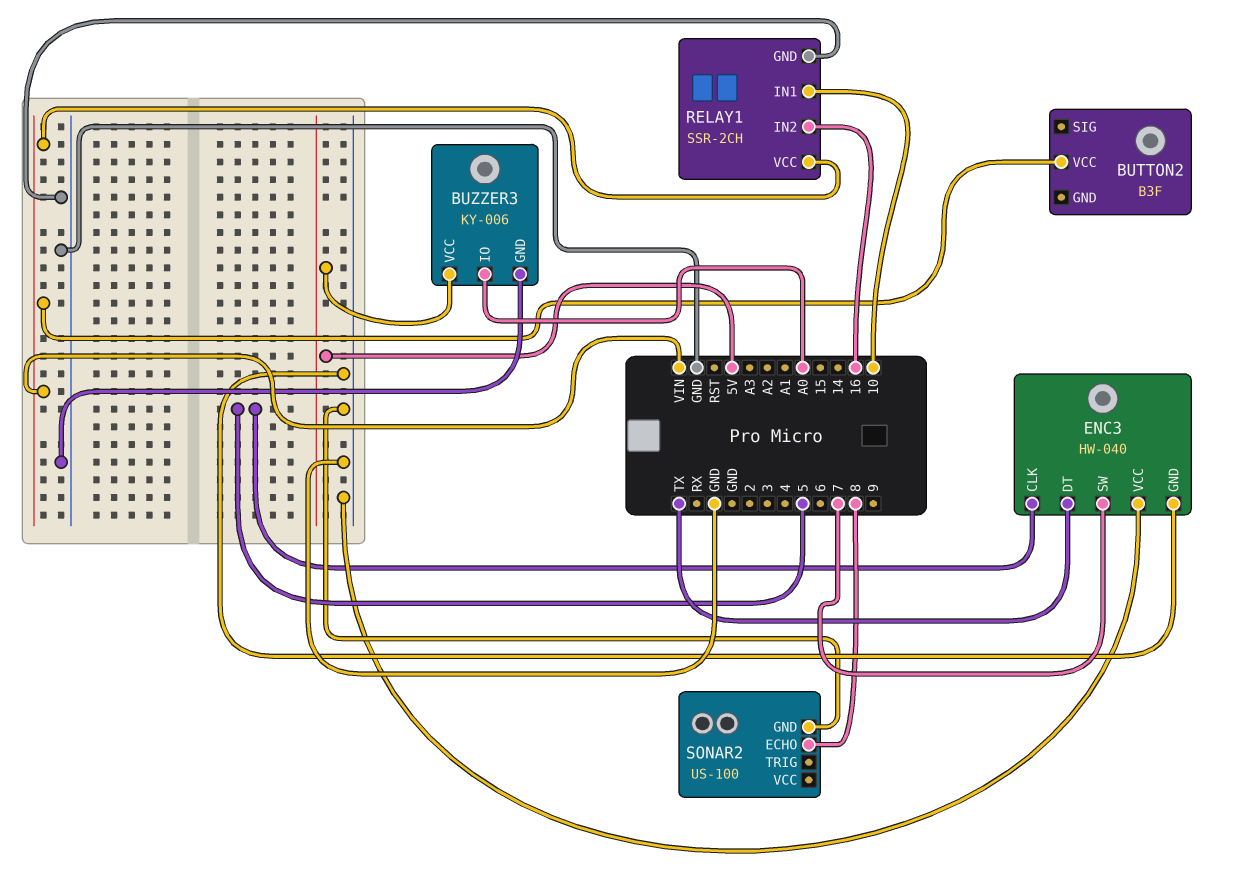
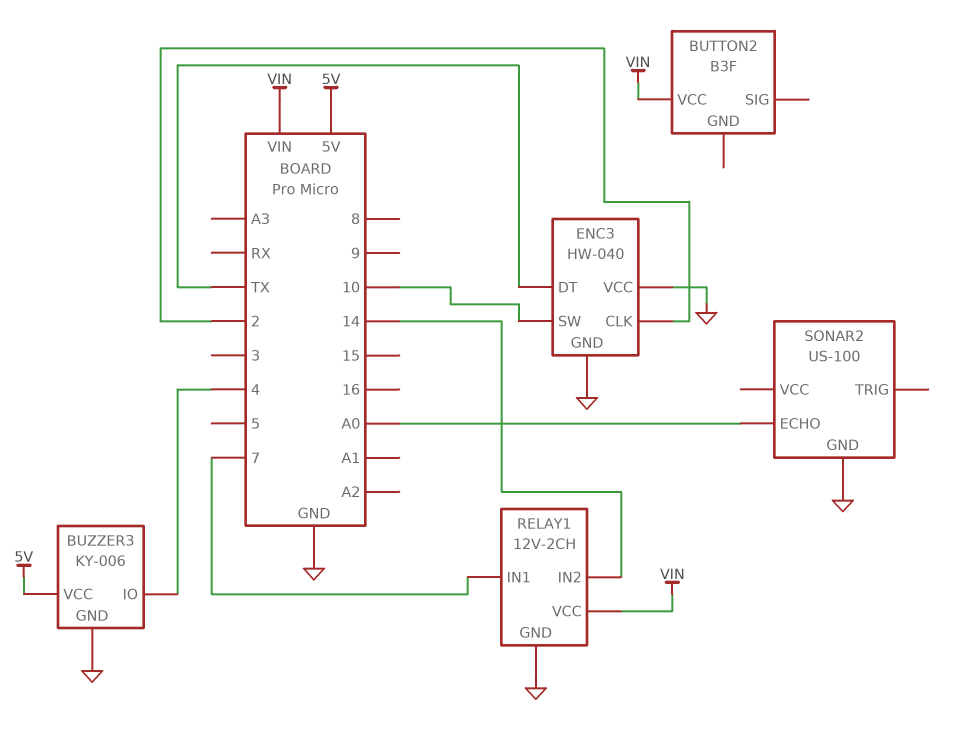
BUZZER3 pin IO: A0 -> 4
ENC3 pin CLK: 5 -> 2
ENC3 pin SW: 7 -> 10
RELAY1: SSR-2CH -> 12V-2CH
RELAY1 pin IN1: 10 -> 7
RELAY1 pin IN2: 16 -> 14
SONAR2 pin ECHO: 8 -> A0

